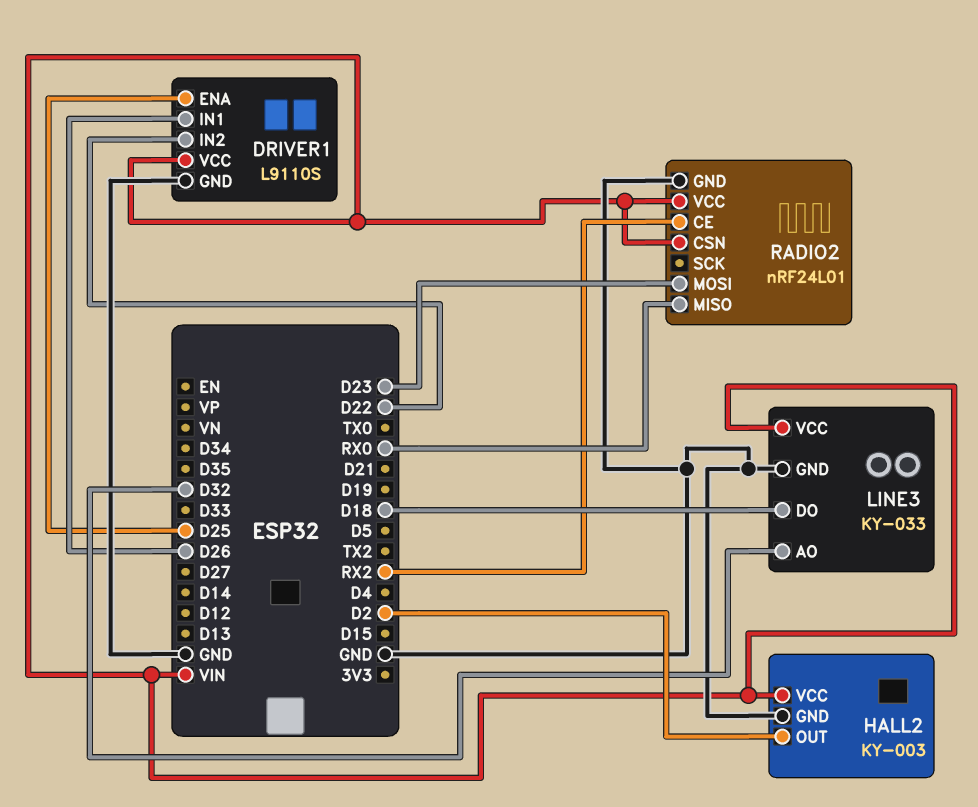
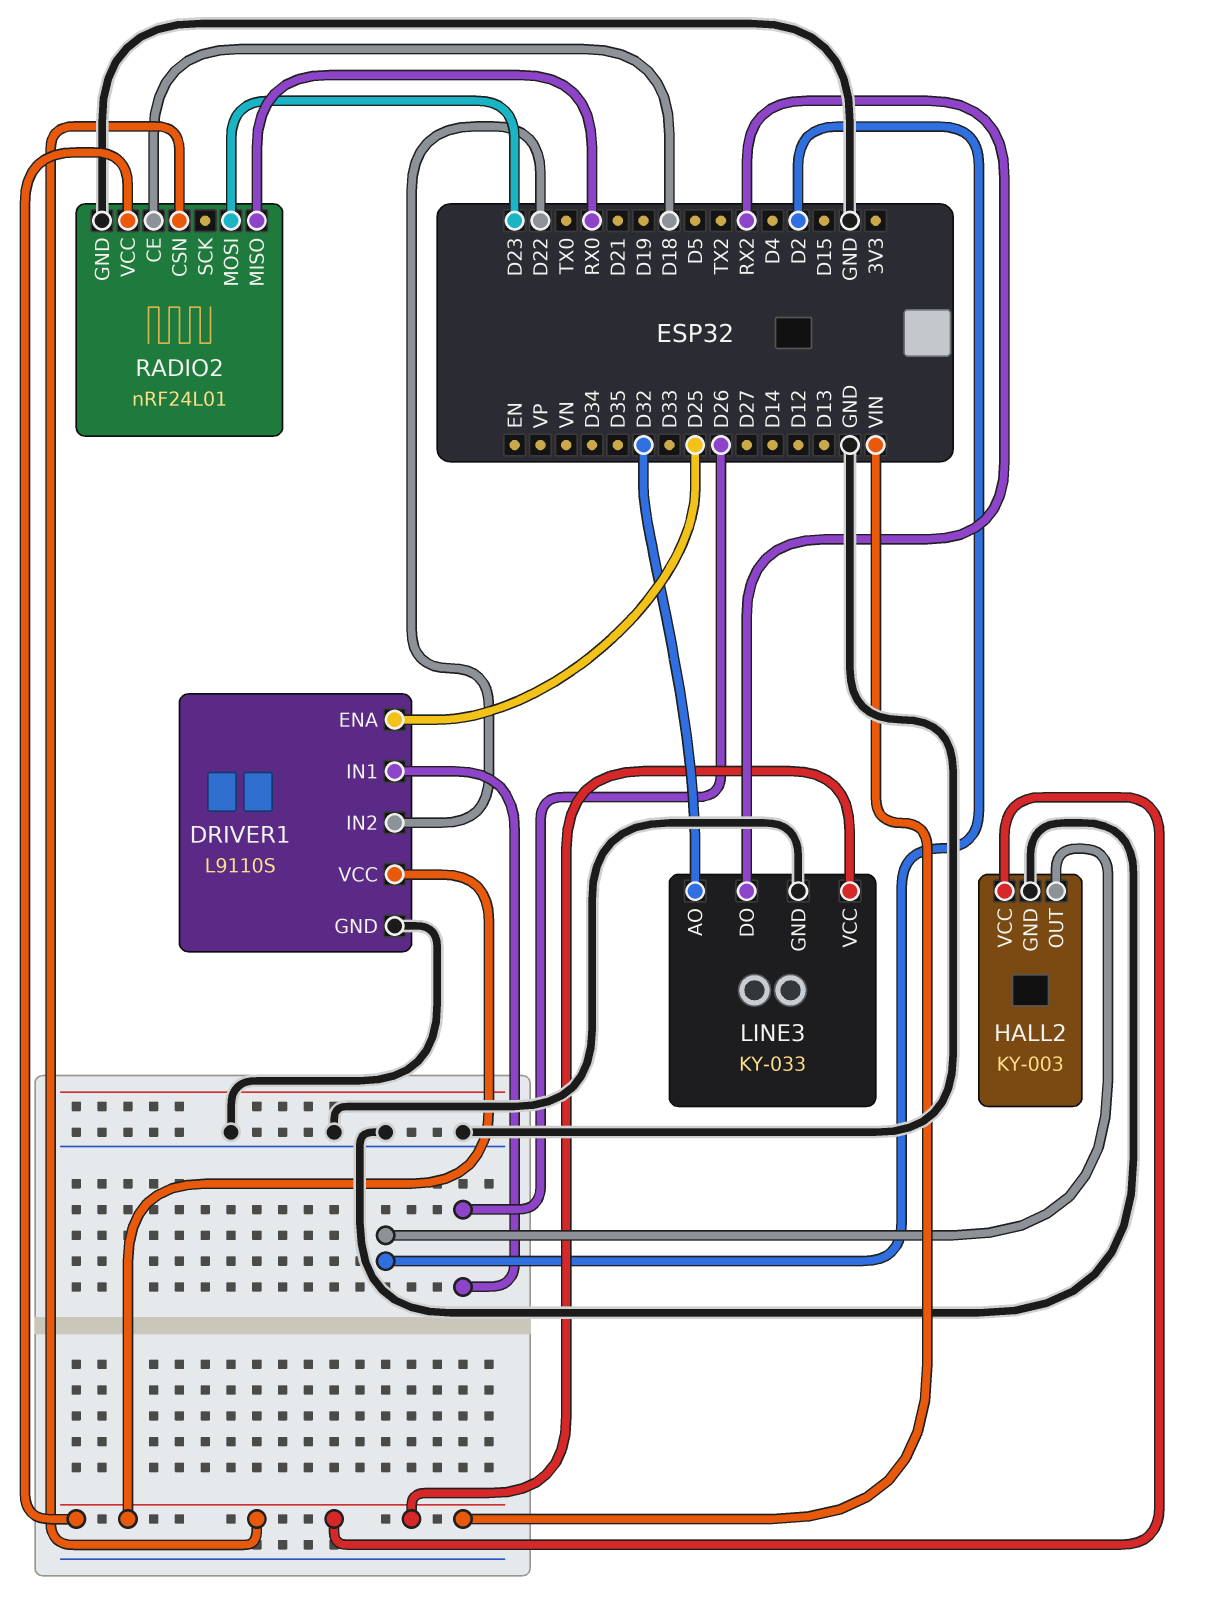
LINE3 pin DO: D18 -> RX2
RADIO2 pin CE: RX2 -> D18

